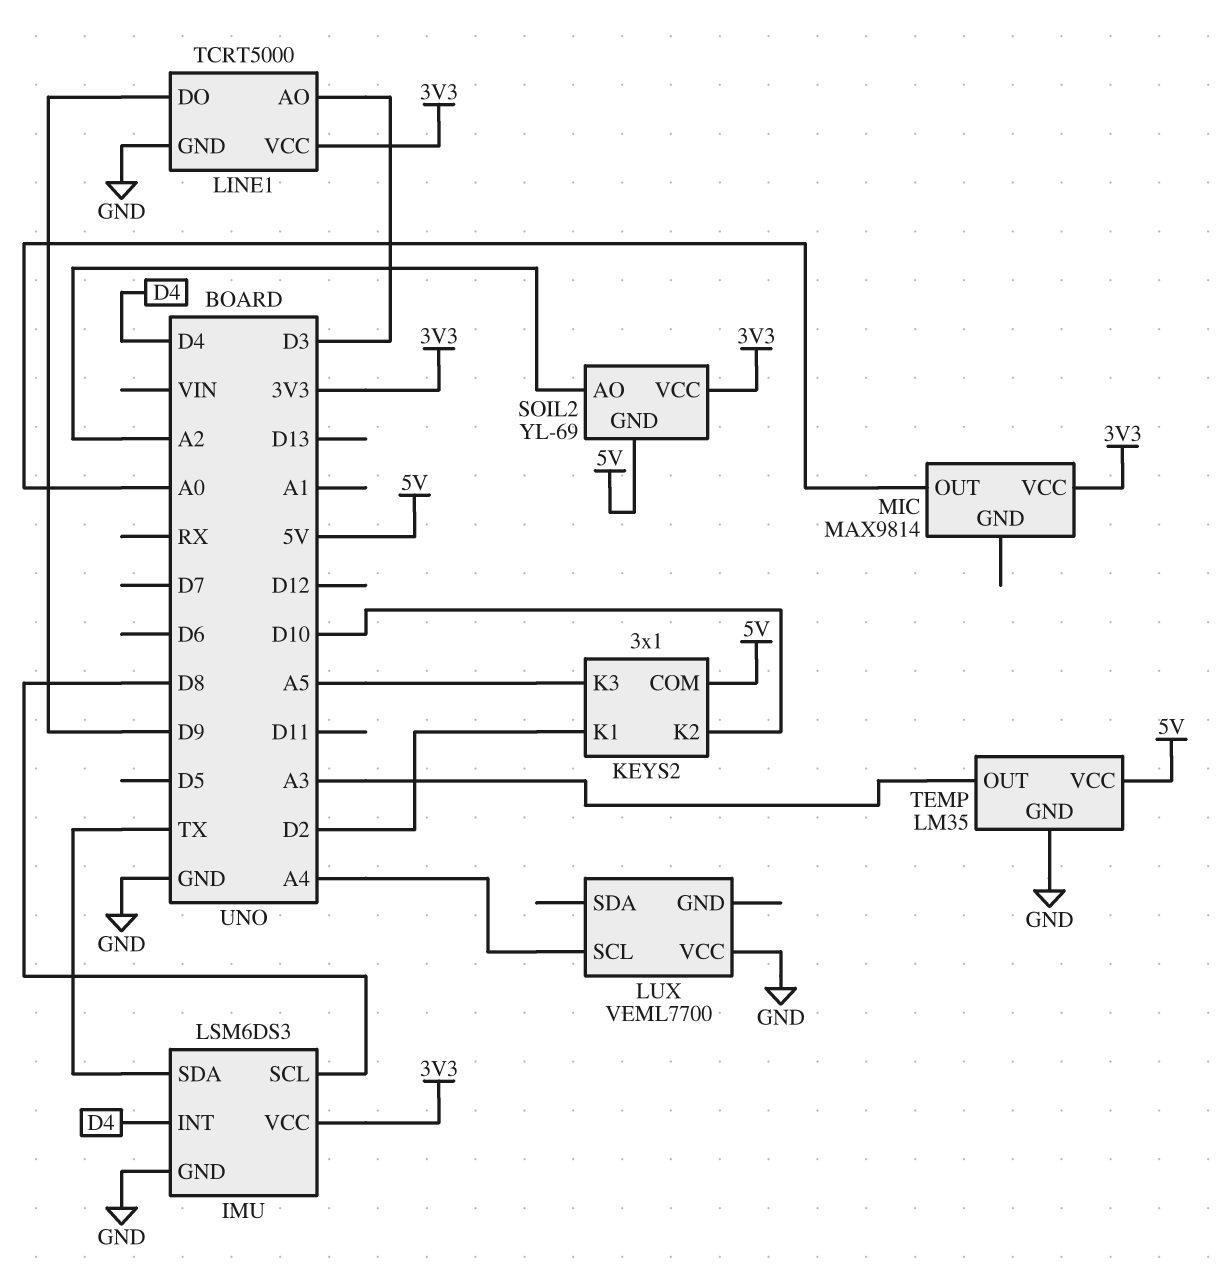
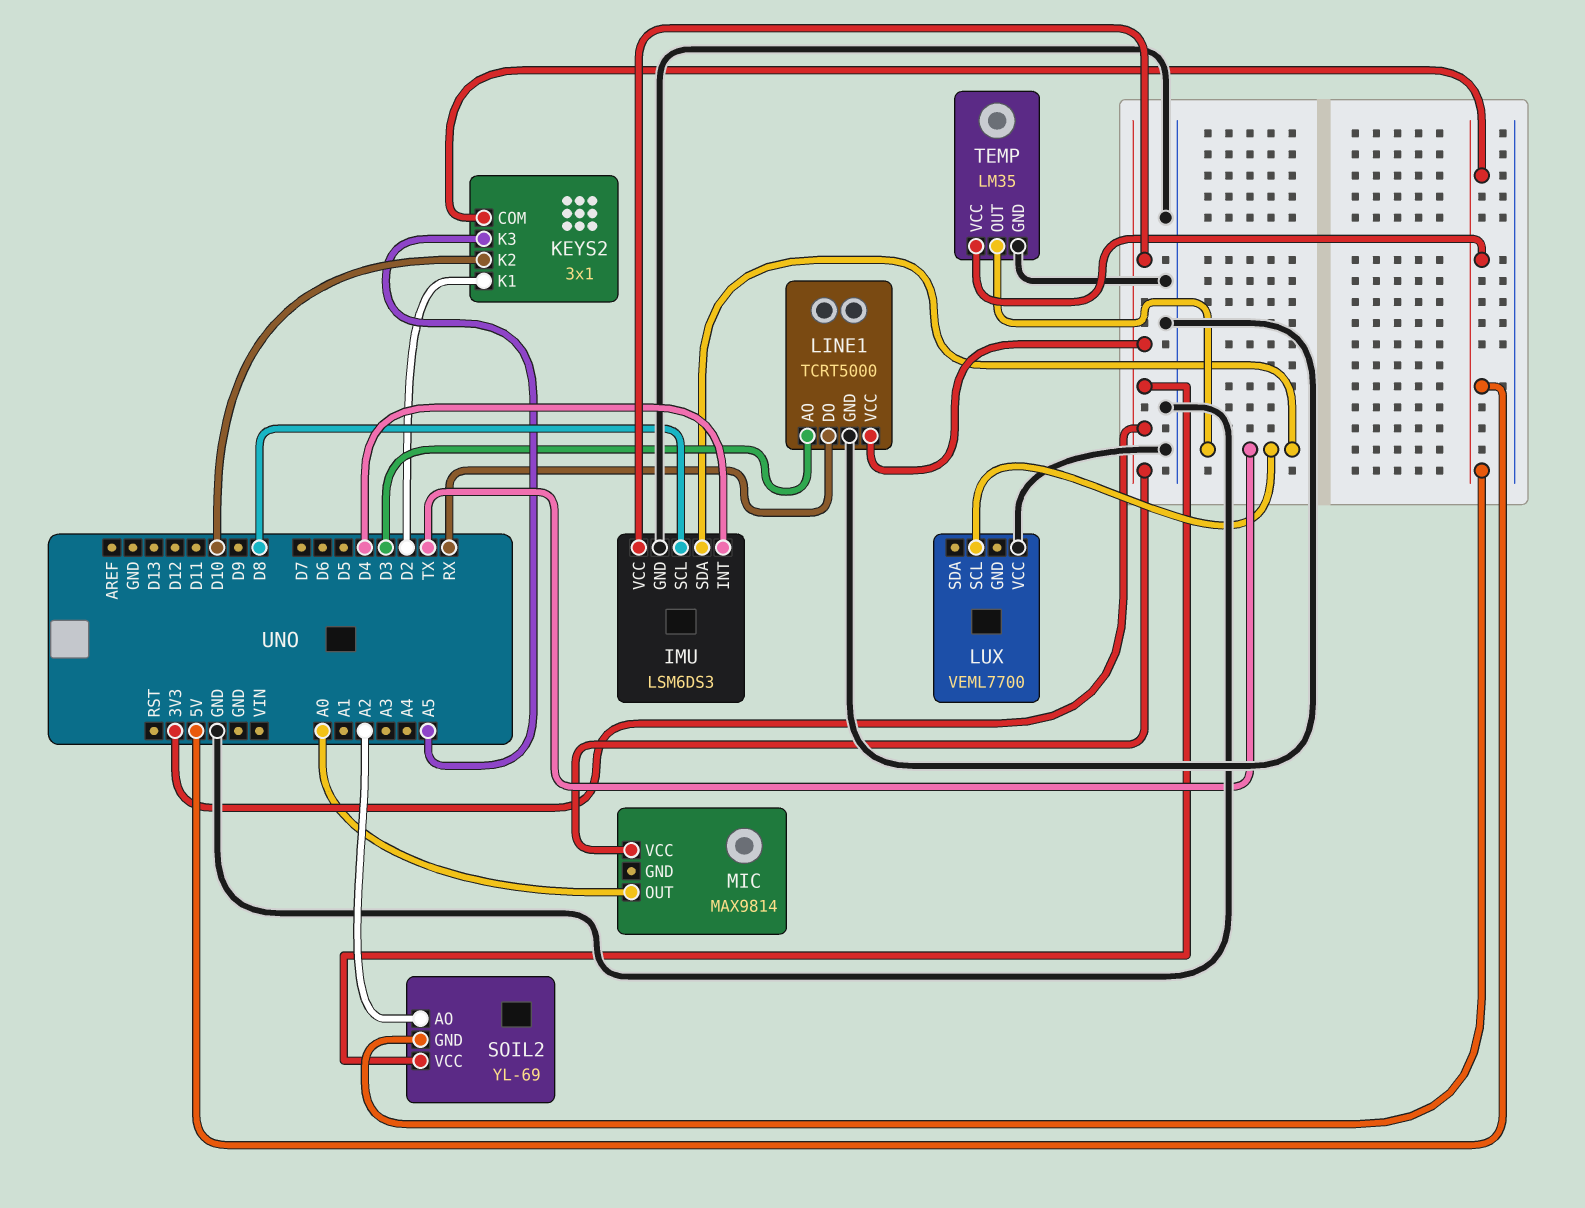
LINE1 pin DO: D9 -> RX
LUX pin SCL: A4 -> TX
TEMP pin OUT: A3 -> TX

